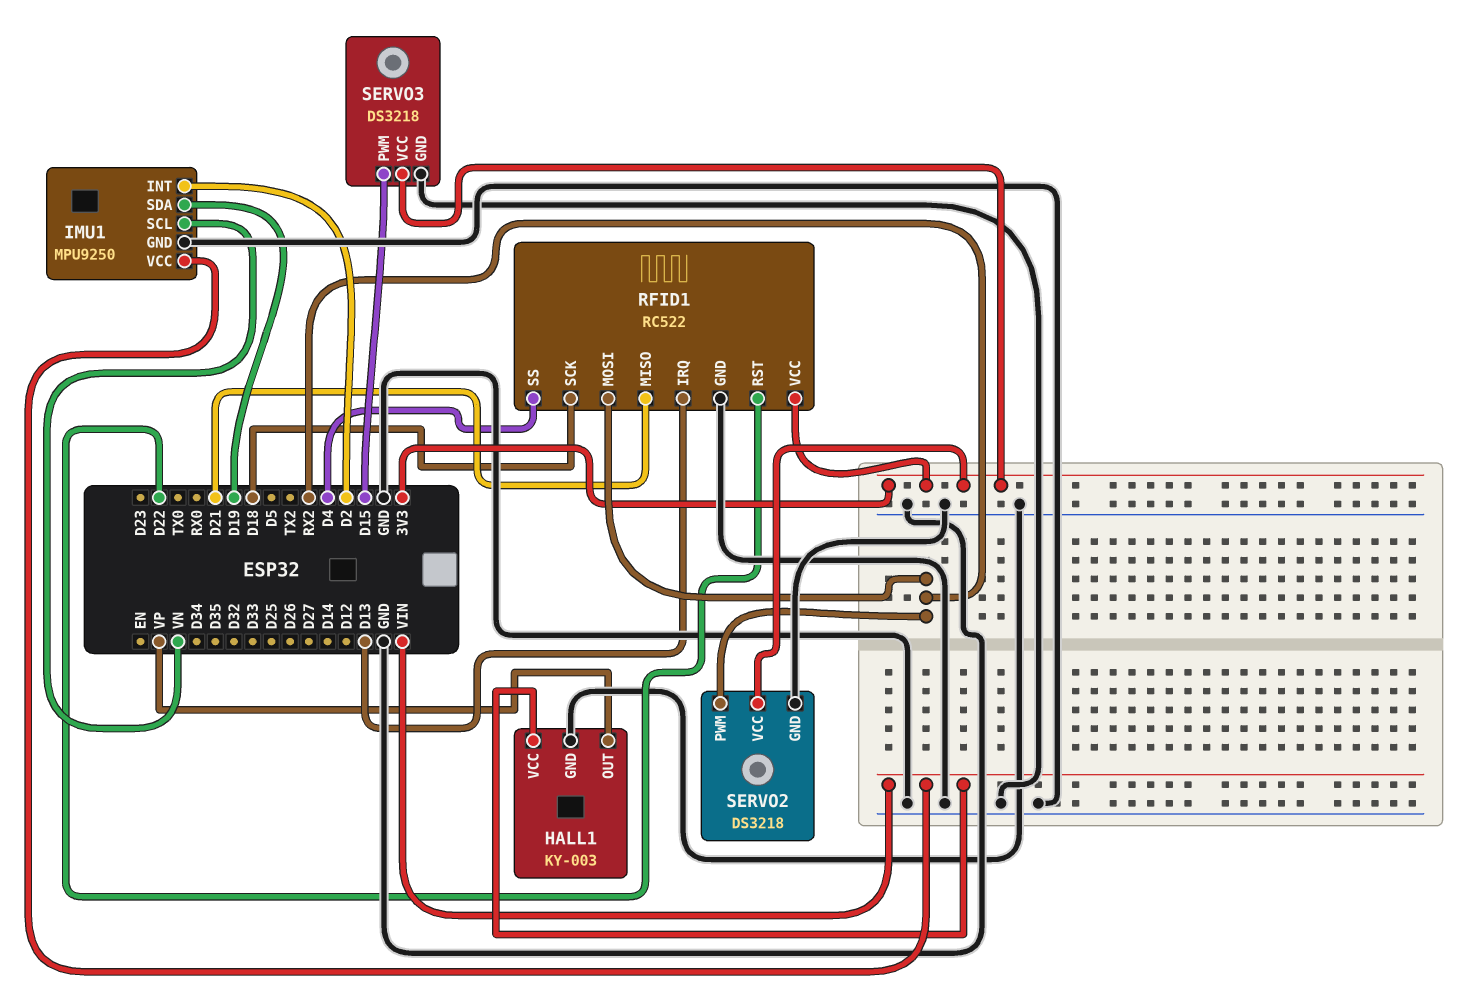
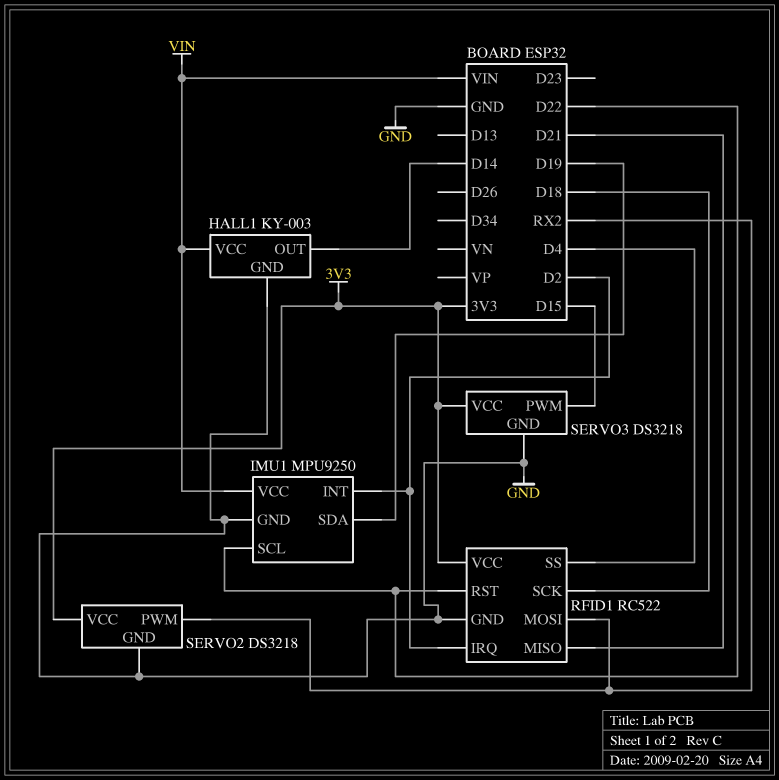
HALL1 pin OUT: VP -> D14
IMU1 pin SCL: VN -> D22
RFID1 pin IRQ: D13 -> D2

